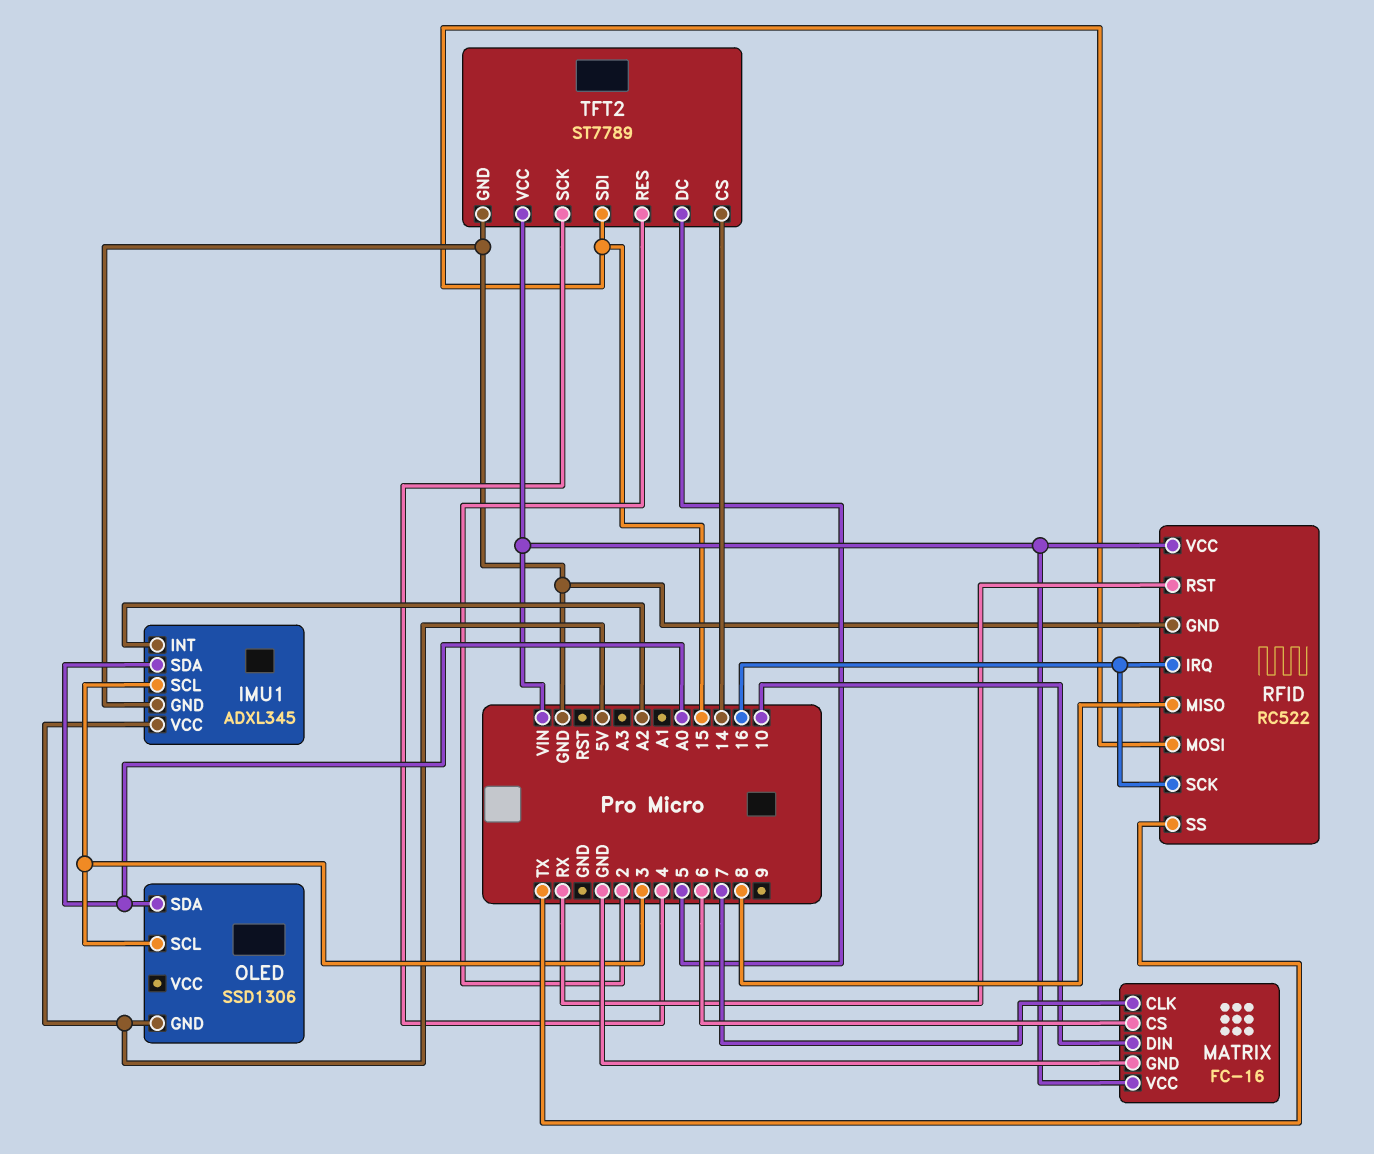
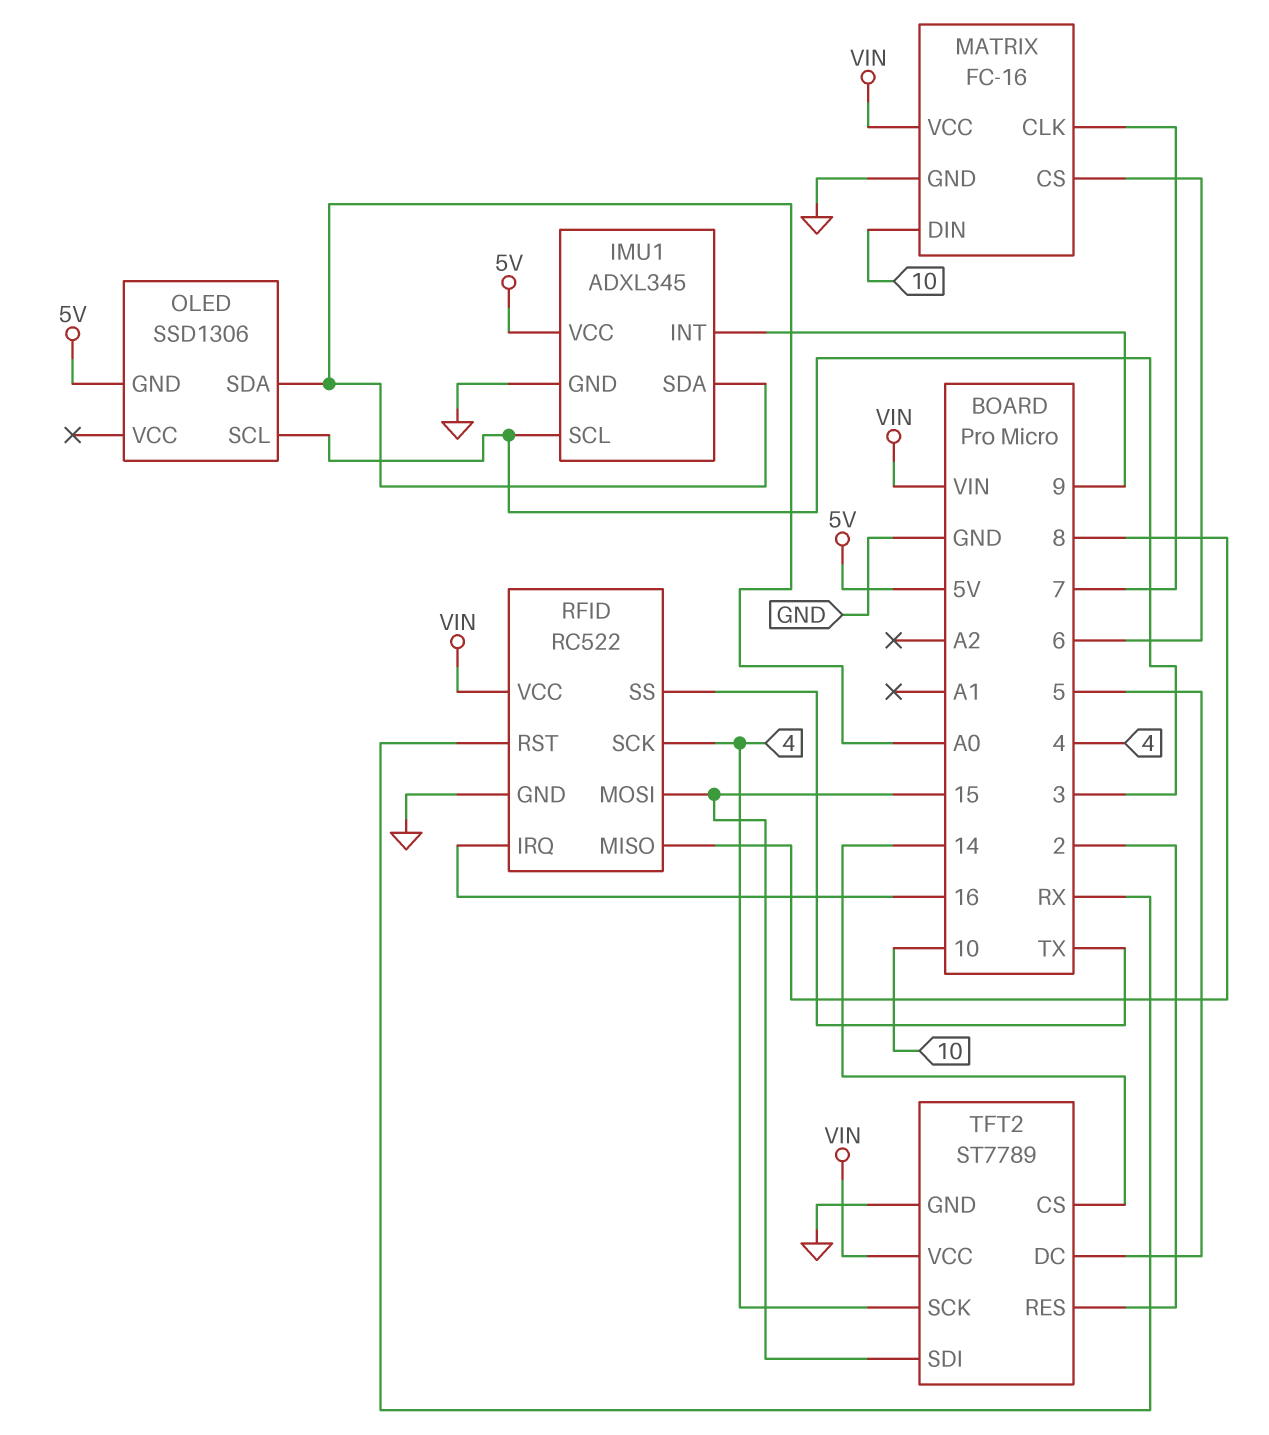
IMU1 pin INT: A2 -> 9
RFID pin SCK: 16 -> 4

